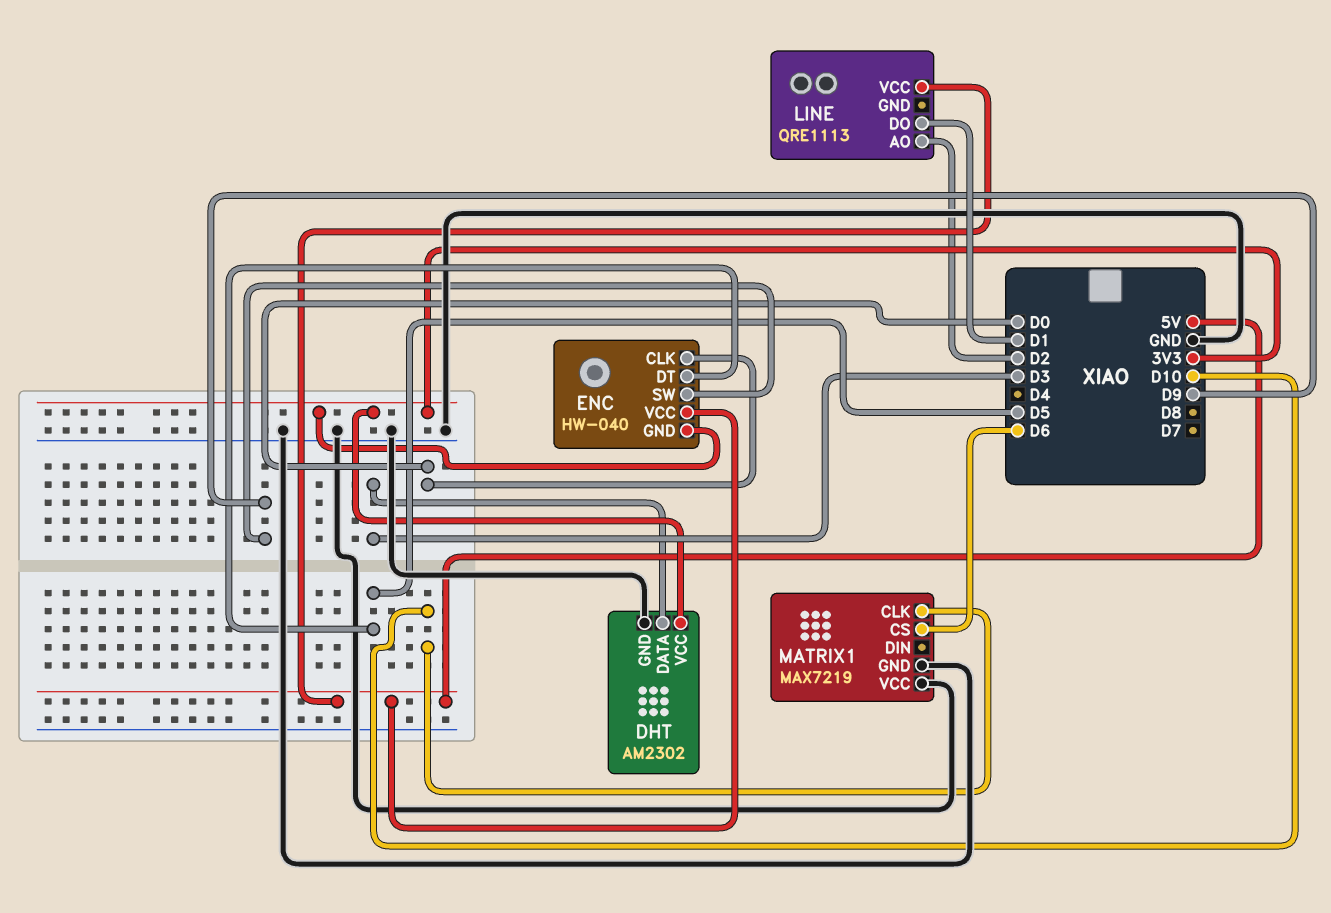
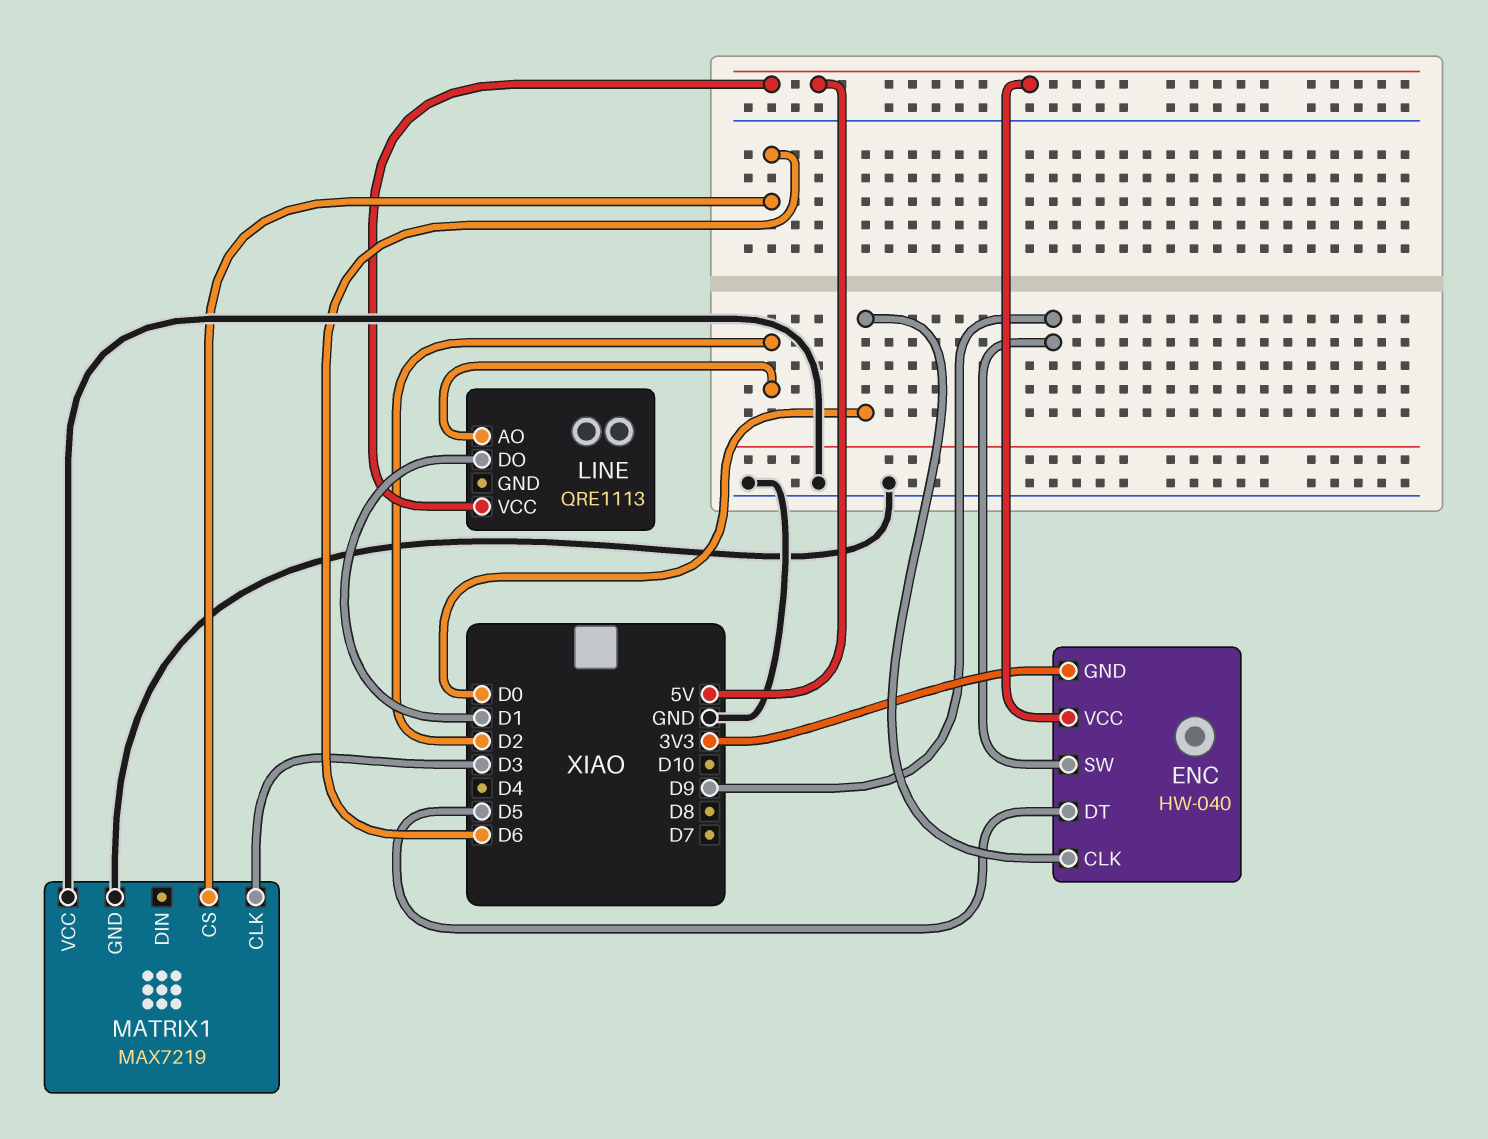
DHT: AM2302 -> none
DHT pin DATA: D3 -> none
DHT pin GND: GND -> none
DHT pin VCC: 3V3 -> none
MATRIX1 pin CLK: D10 -> D3

